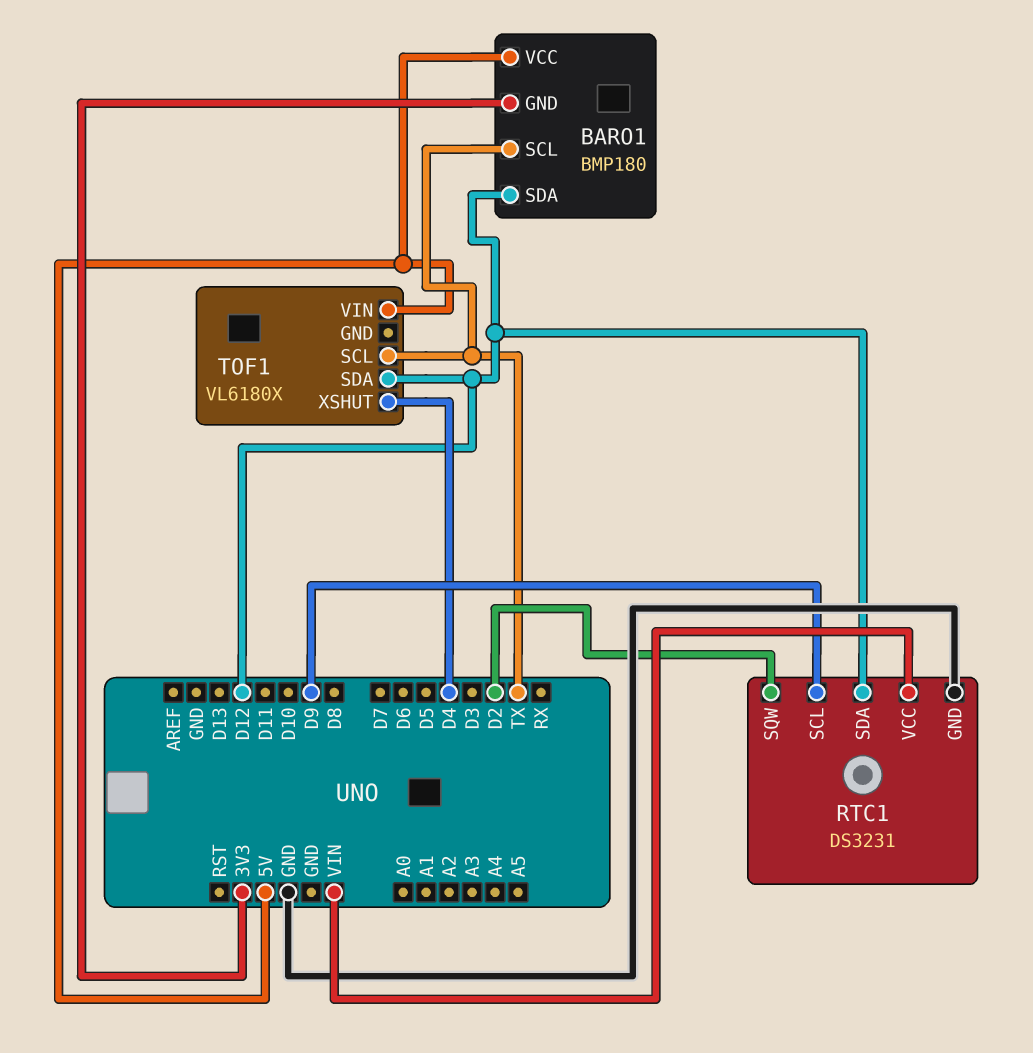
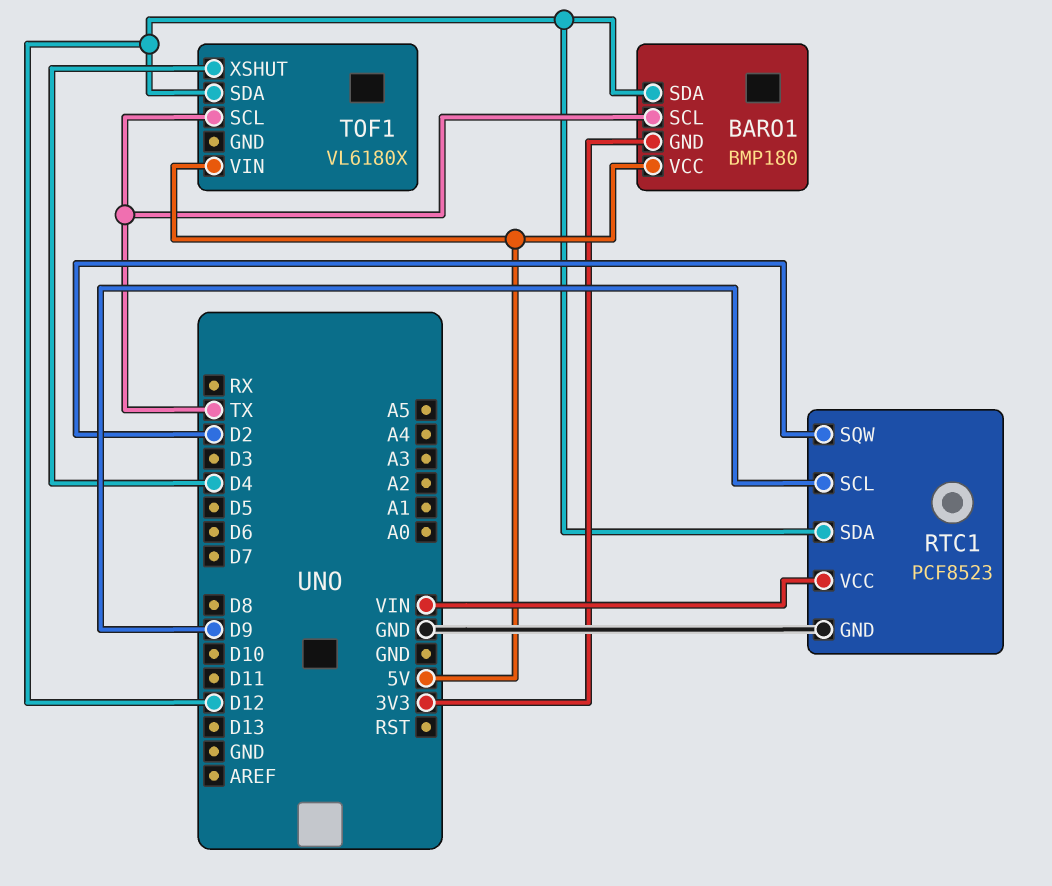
RTC1: DS3231 -> PCF8523

